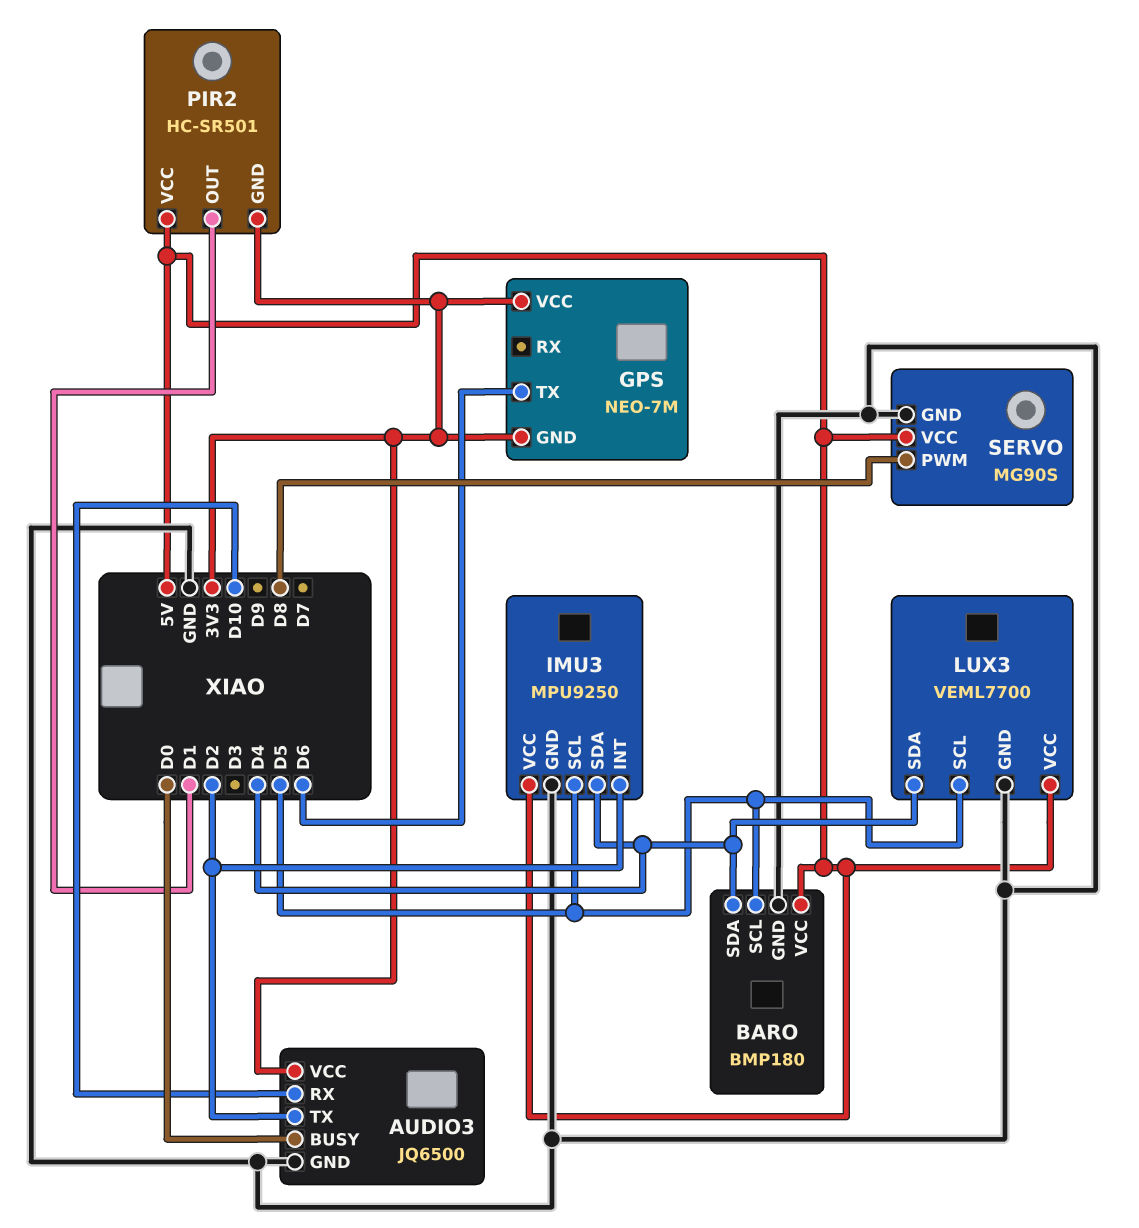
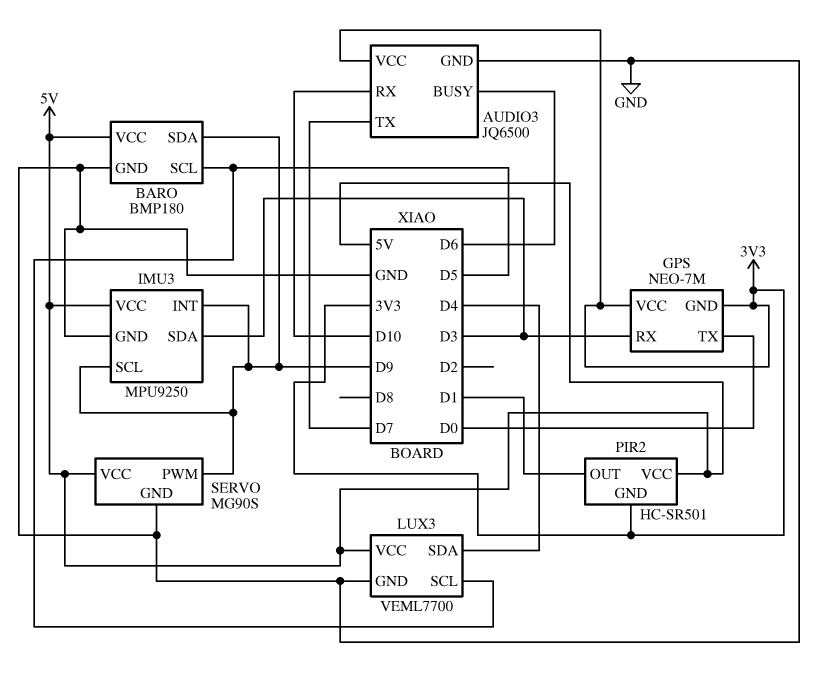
AUDIO3 pin BUSY: D0 -> D6
AUDIO3 pin TX: D2 -> D7
BARO pin SDA: D4 -> D9
GPS pin RX: none -> D3
GPS pin TX: D6 -> D0
IMU3 pin INT: D2 -> D9
IMU3 pin SCL: D5 -> D9
IMU3 pin SDA: D4 -> D3
SERVO pin PWM: D8 -> D9

